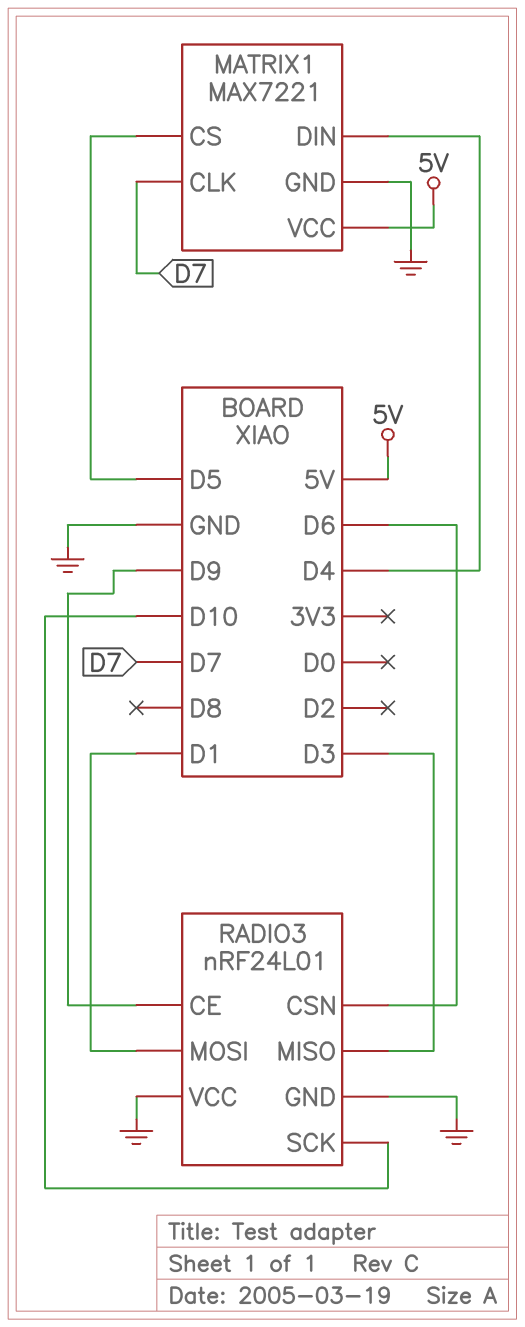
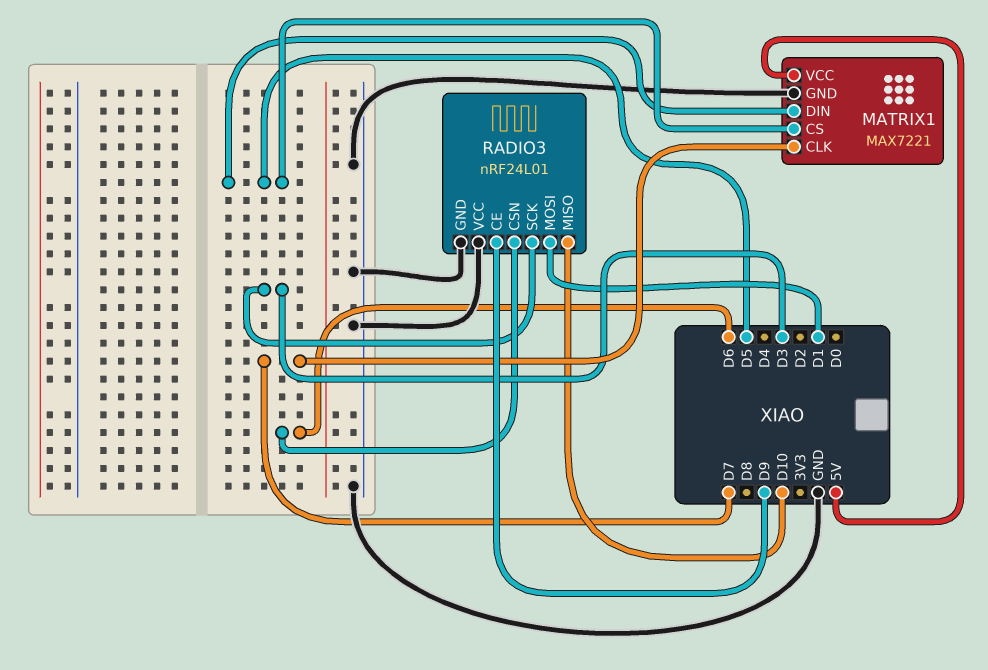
MATRIX1 pin DIN: D4 -> D5
RADIO3 pin MISO: D3 -> D10
RADIO3 pin SCK: D10 -> D3

